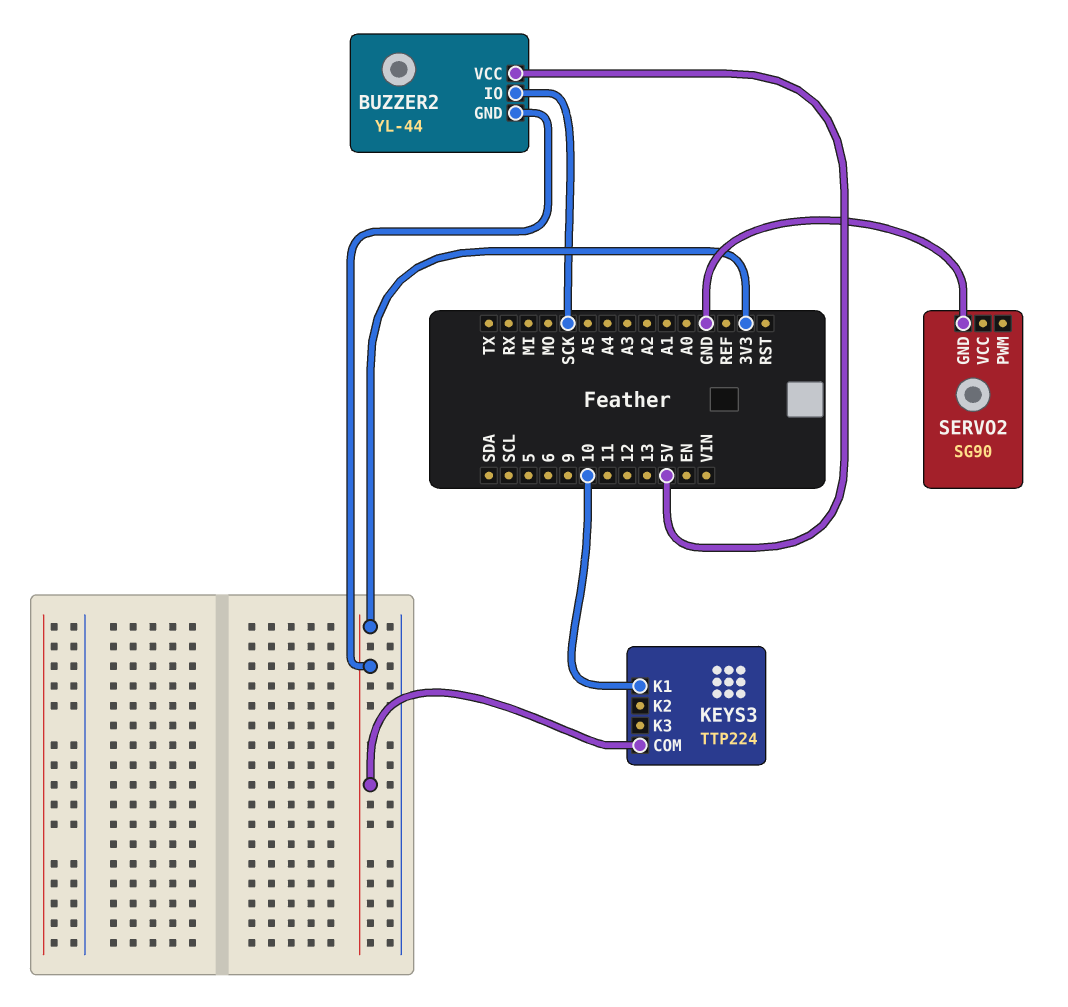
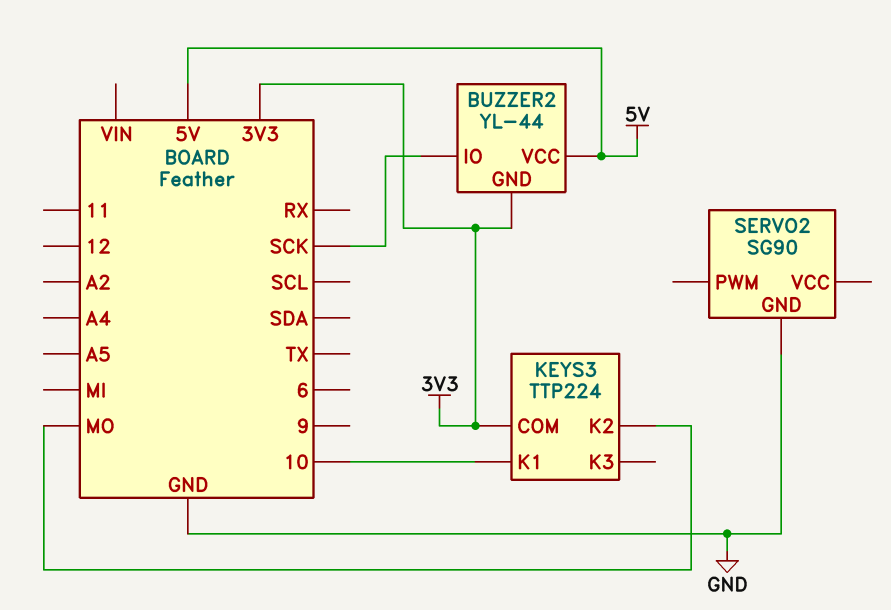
KEYS3 pin K2: none -> MO

